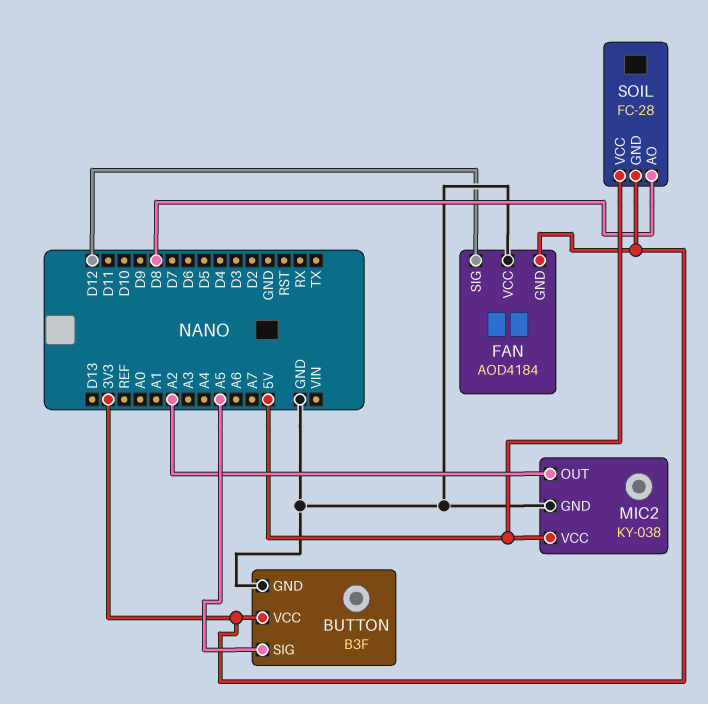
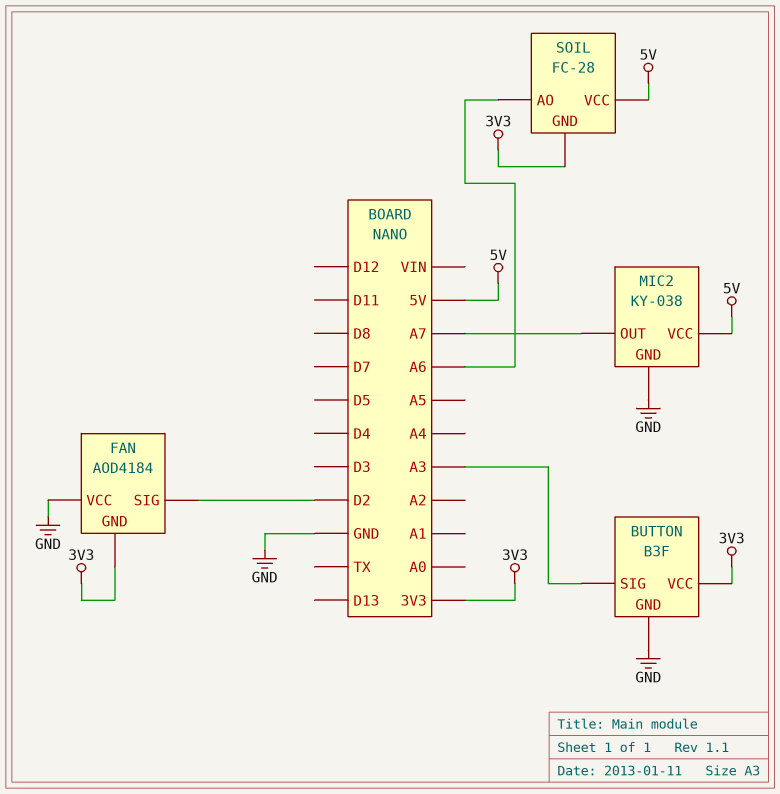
BUTTON pin SIG: A5 -> A3
FAN pin SIG: D12 -> D2
MIC2 pin OUT: A2 -> A7
SOIL pin AO: D8 -> A6

